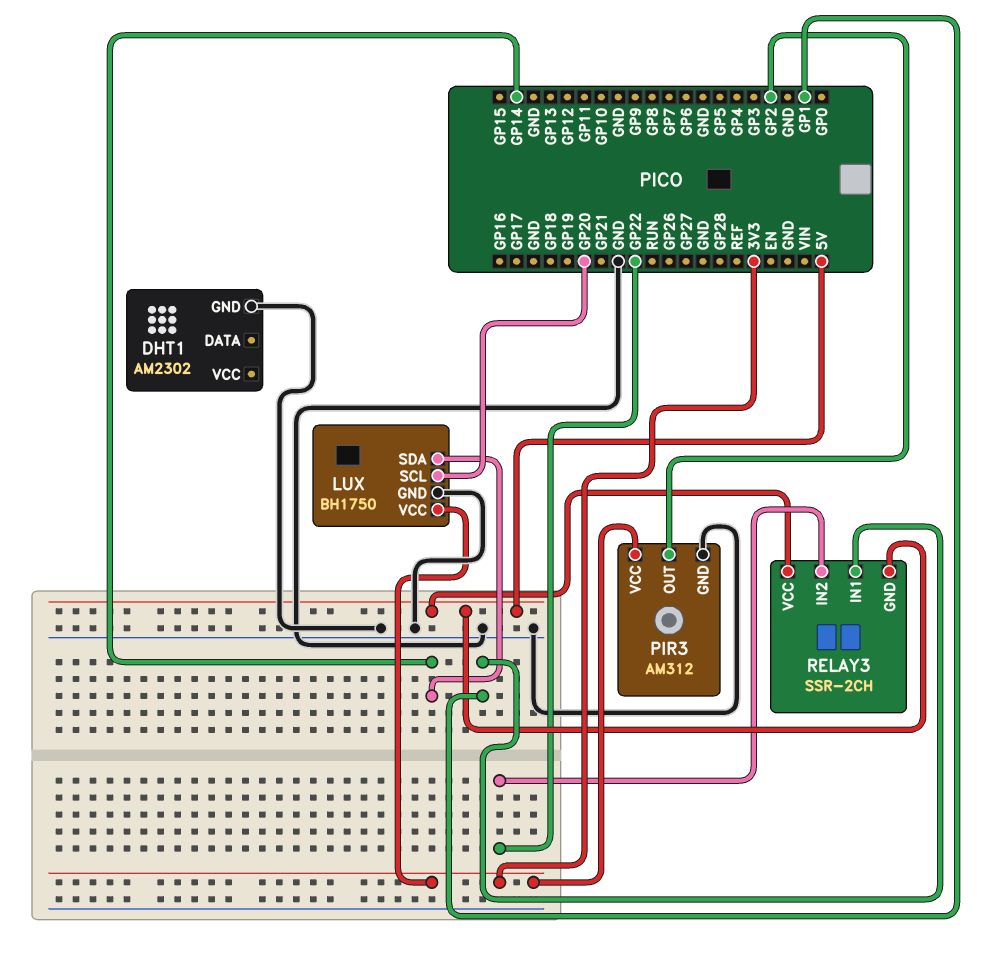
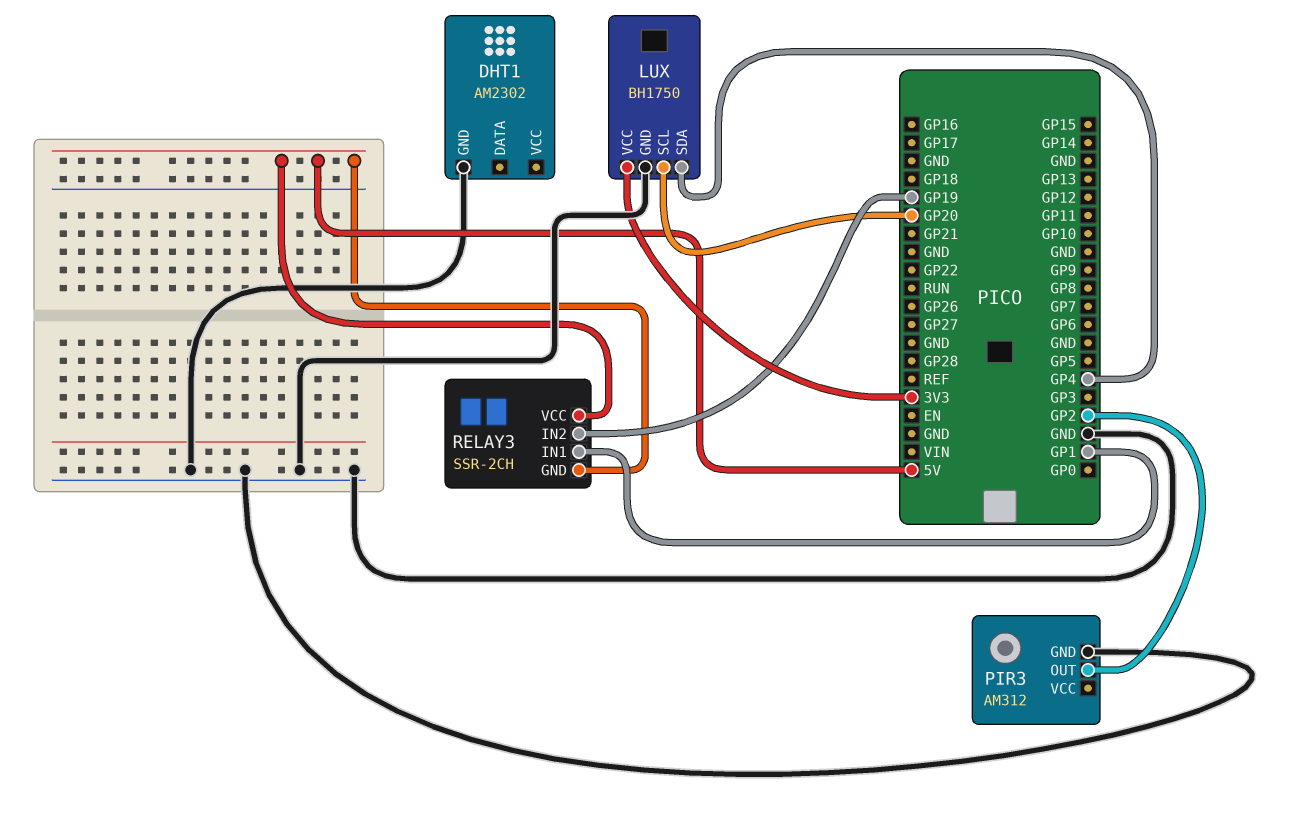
LUX pin SDA: GP14 -> GP4
PIR3 pin VCC: 3V3 -> none
RELAY3 pin IN2: GP22 -> GP19

